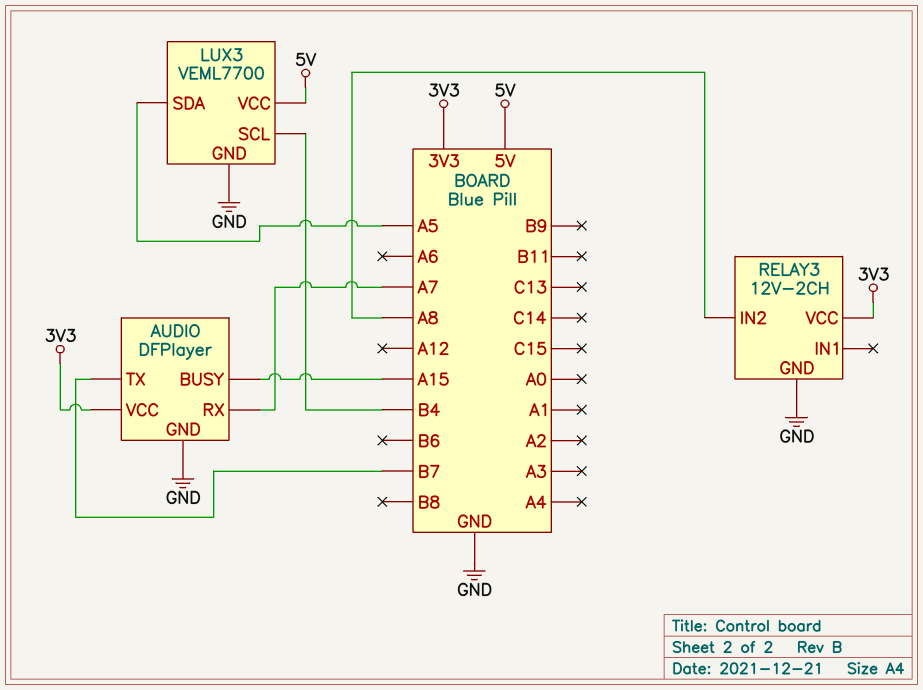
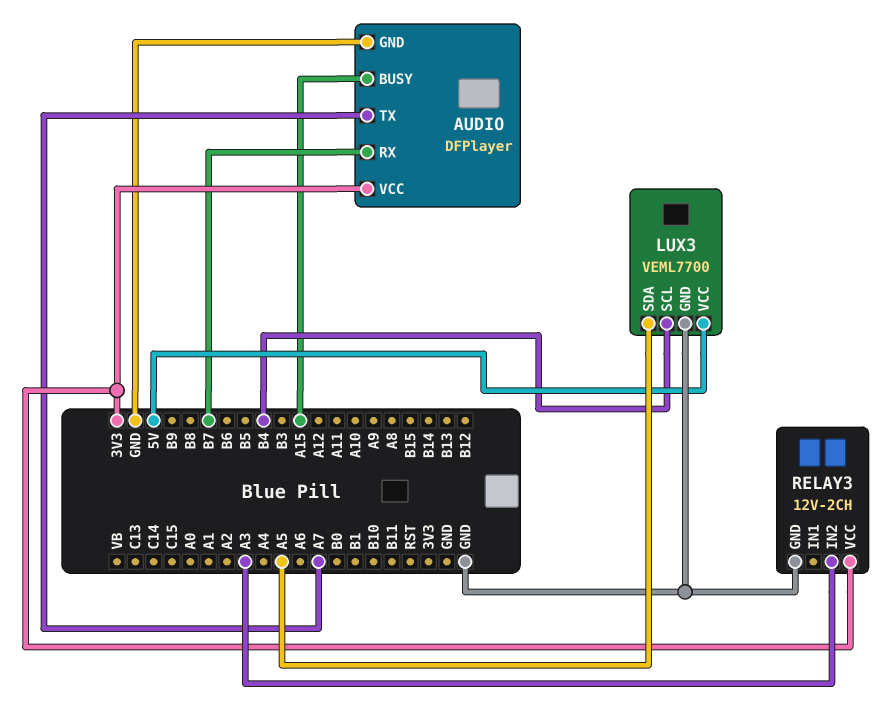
AUDIO pin RX: A7 -> B7
AUDIO pin TX: B7 -> A7
RELAY3 pin IN2: A8 -> A3

